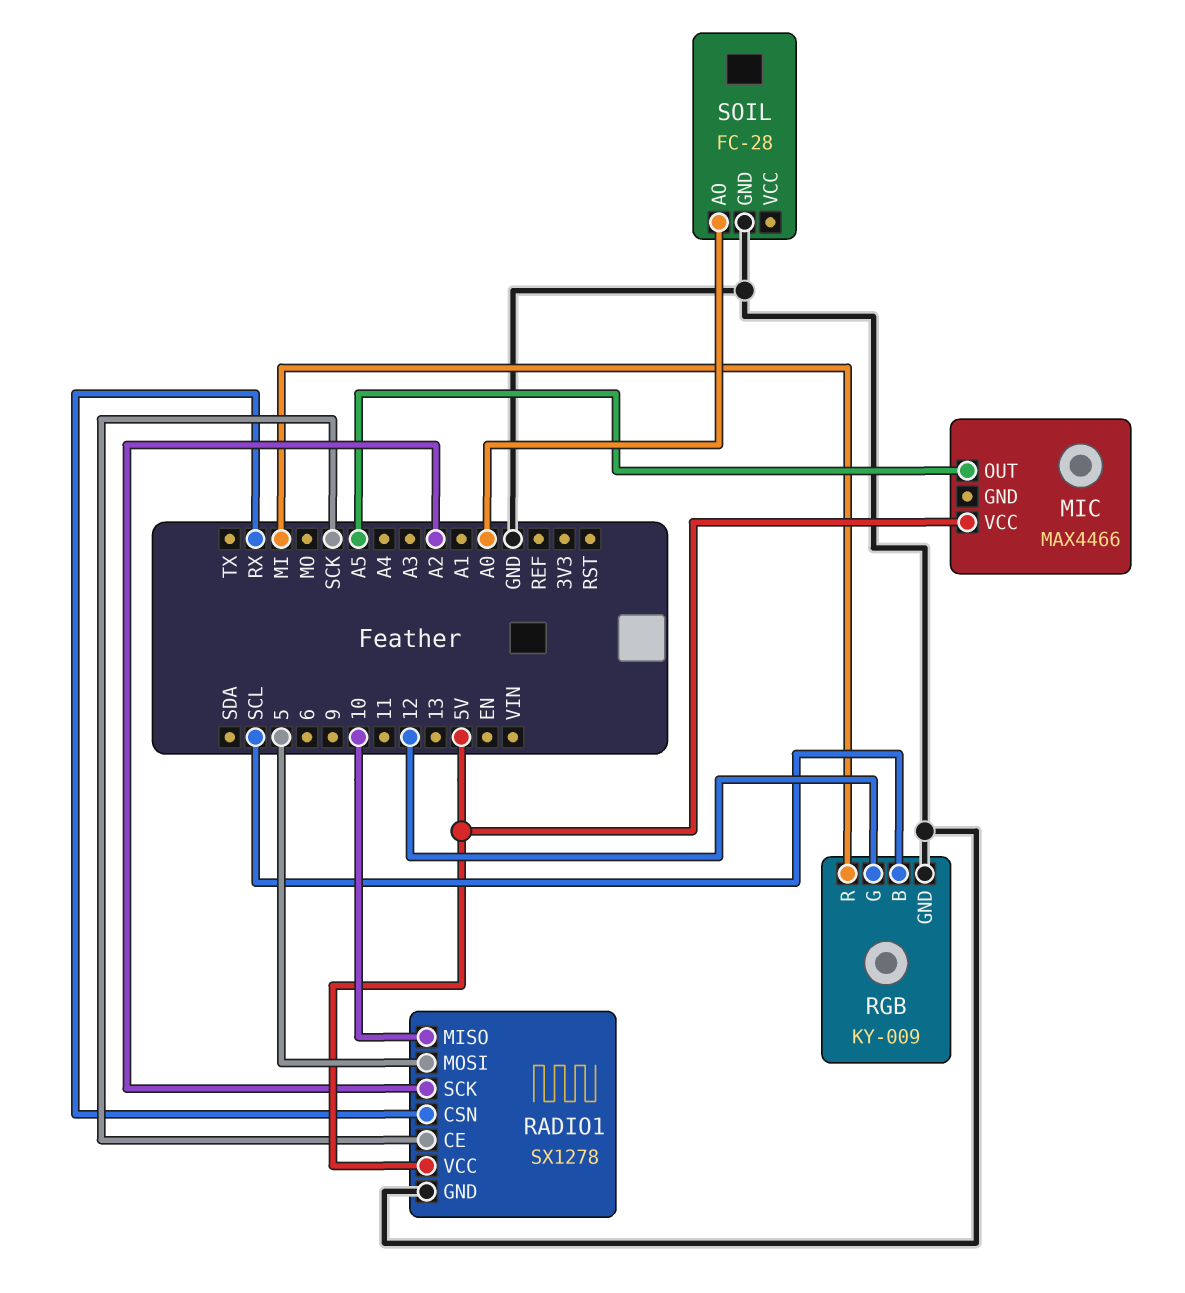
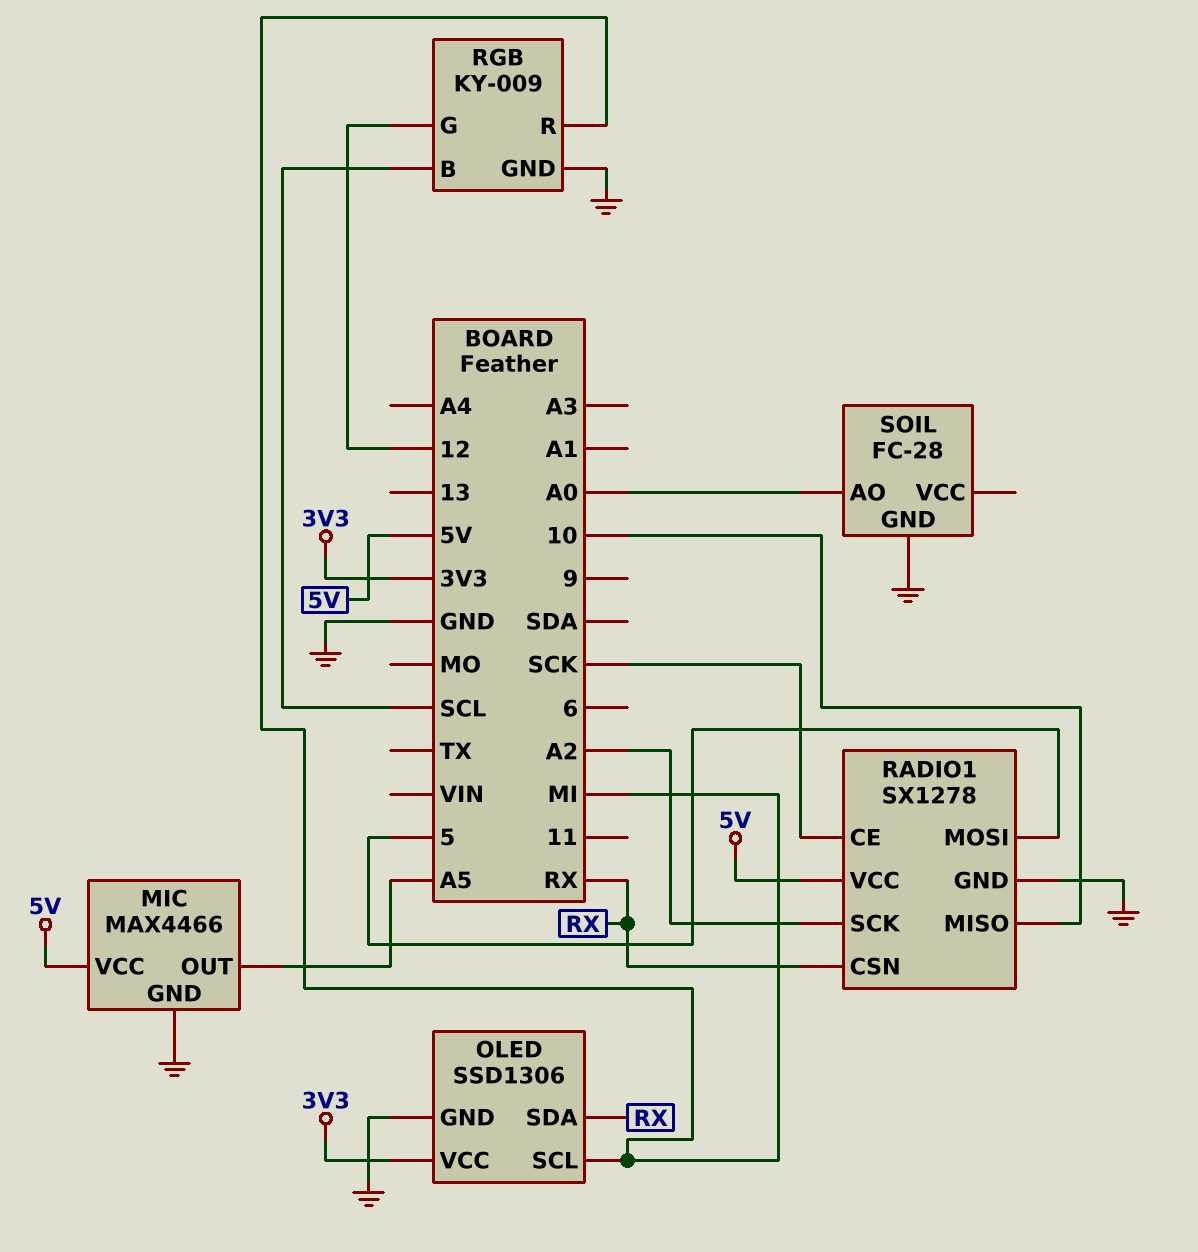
MIC pin GND: none -> GND
OLED: none -> SSD1306
OLED pin GND: none -> GND
OLED pin SCL: none -> MI
OLED pin SDA: none -> RX
OLED pin VCC: none -> 3V3

